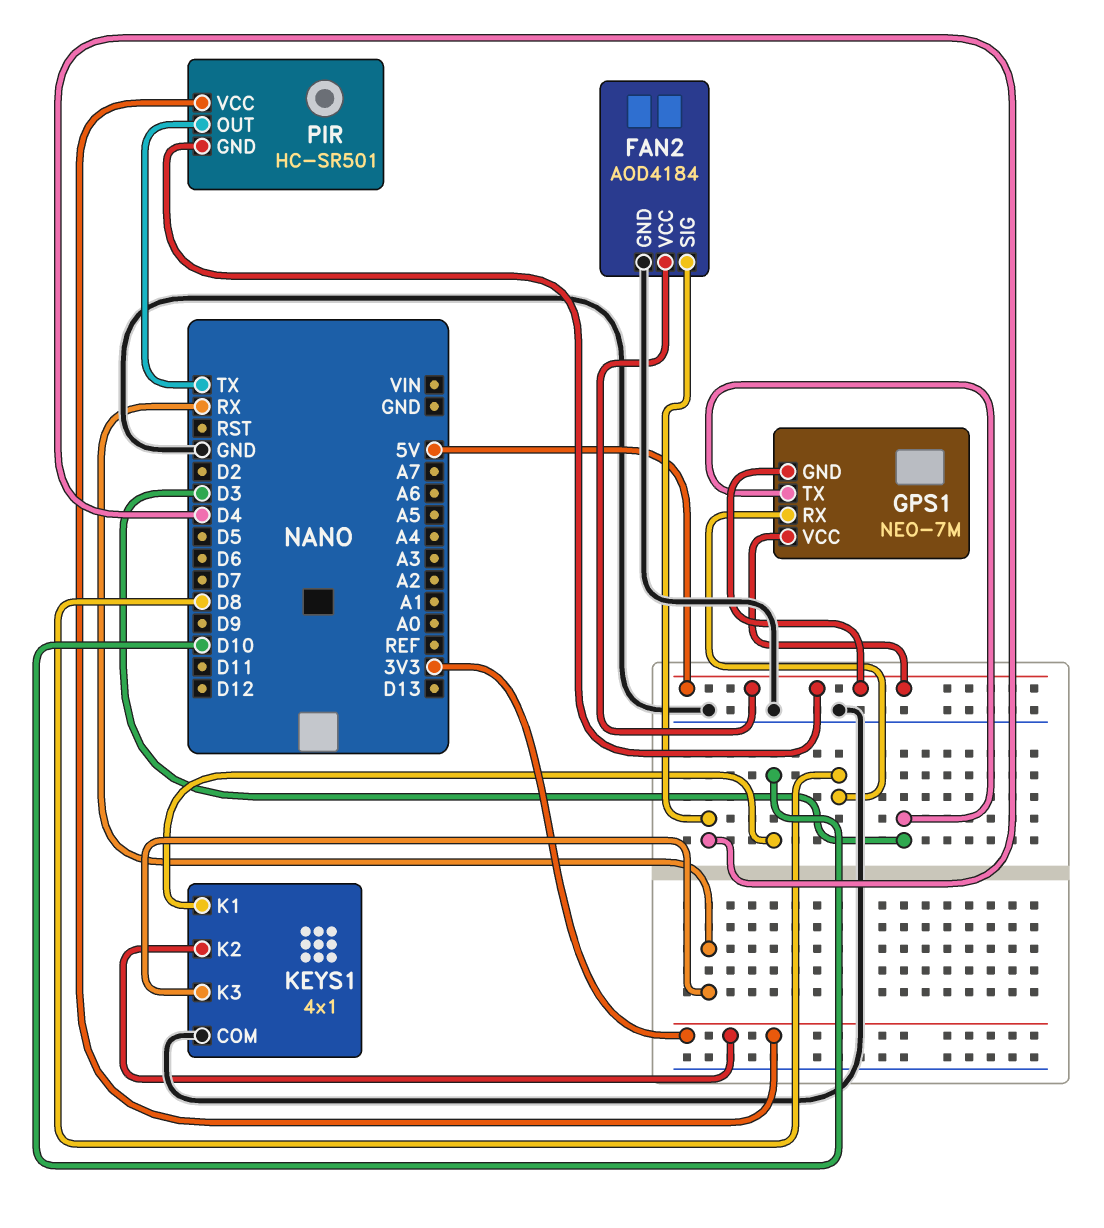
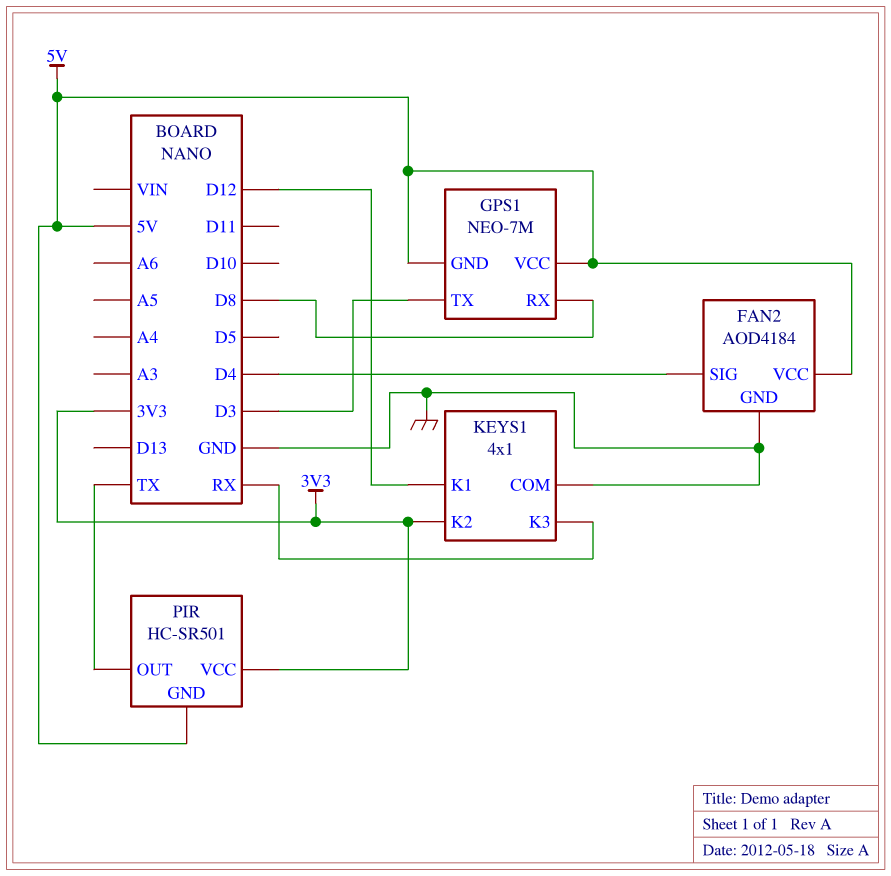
KEYS1 pin K1: D10 -> D12

